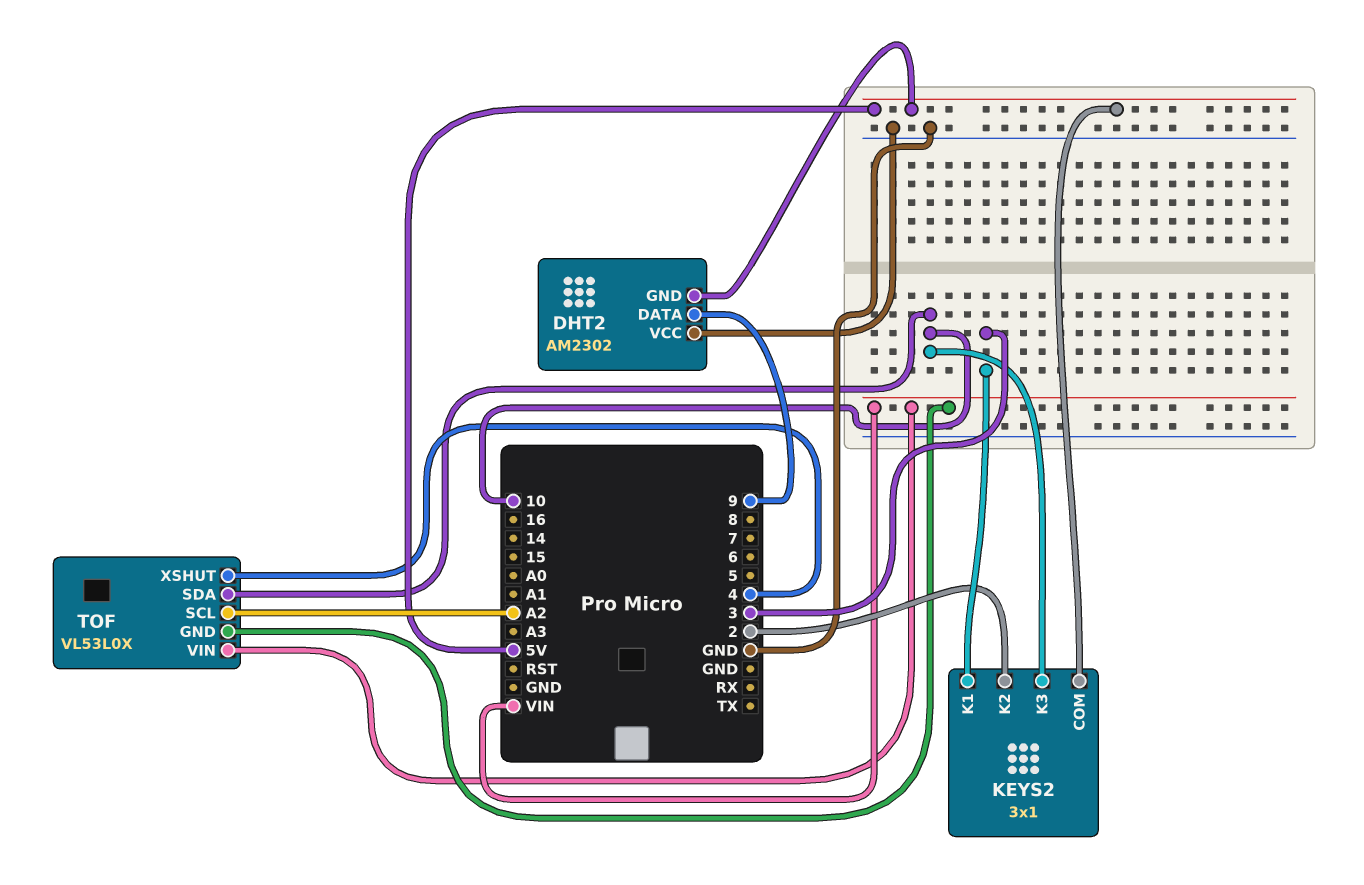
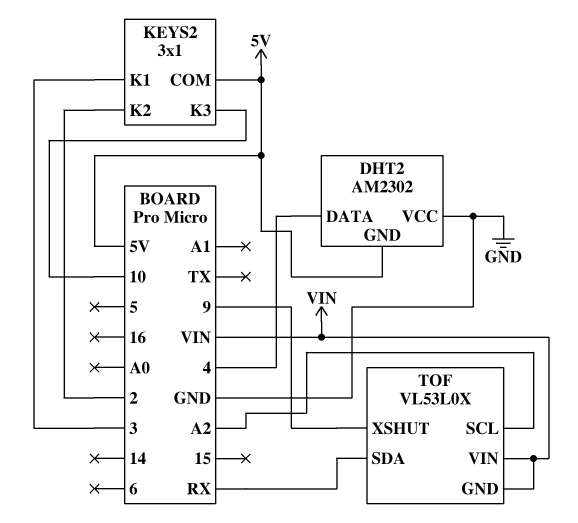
DHT2 pin DATA: 9 -> 4
TOF pin SDA: 10 -> RX
TOF pin XSHUT: 4 -> 9

